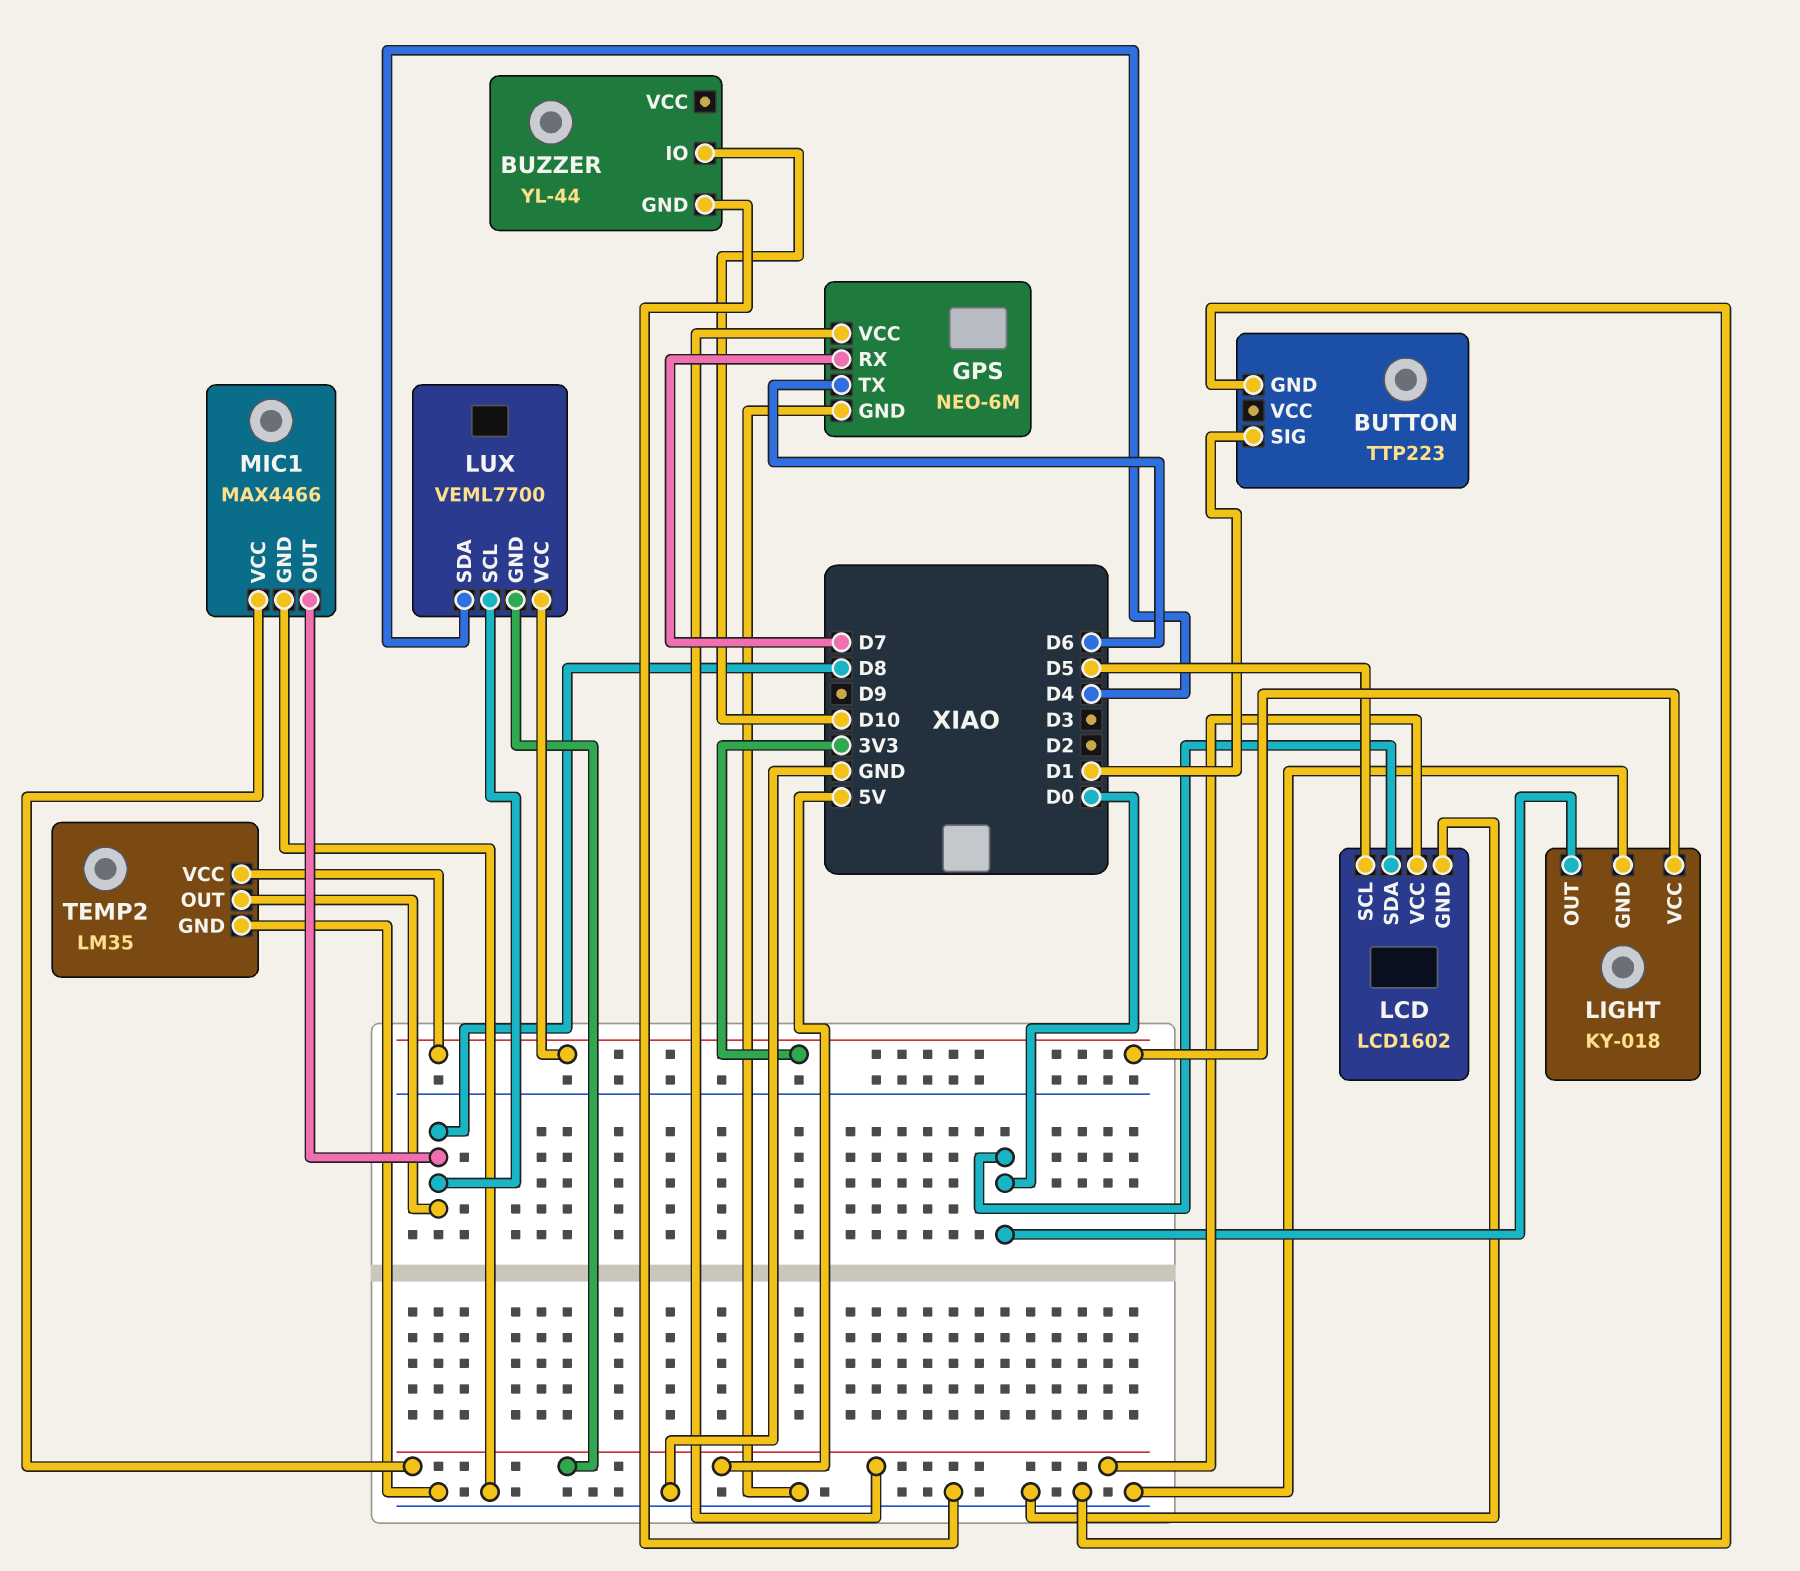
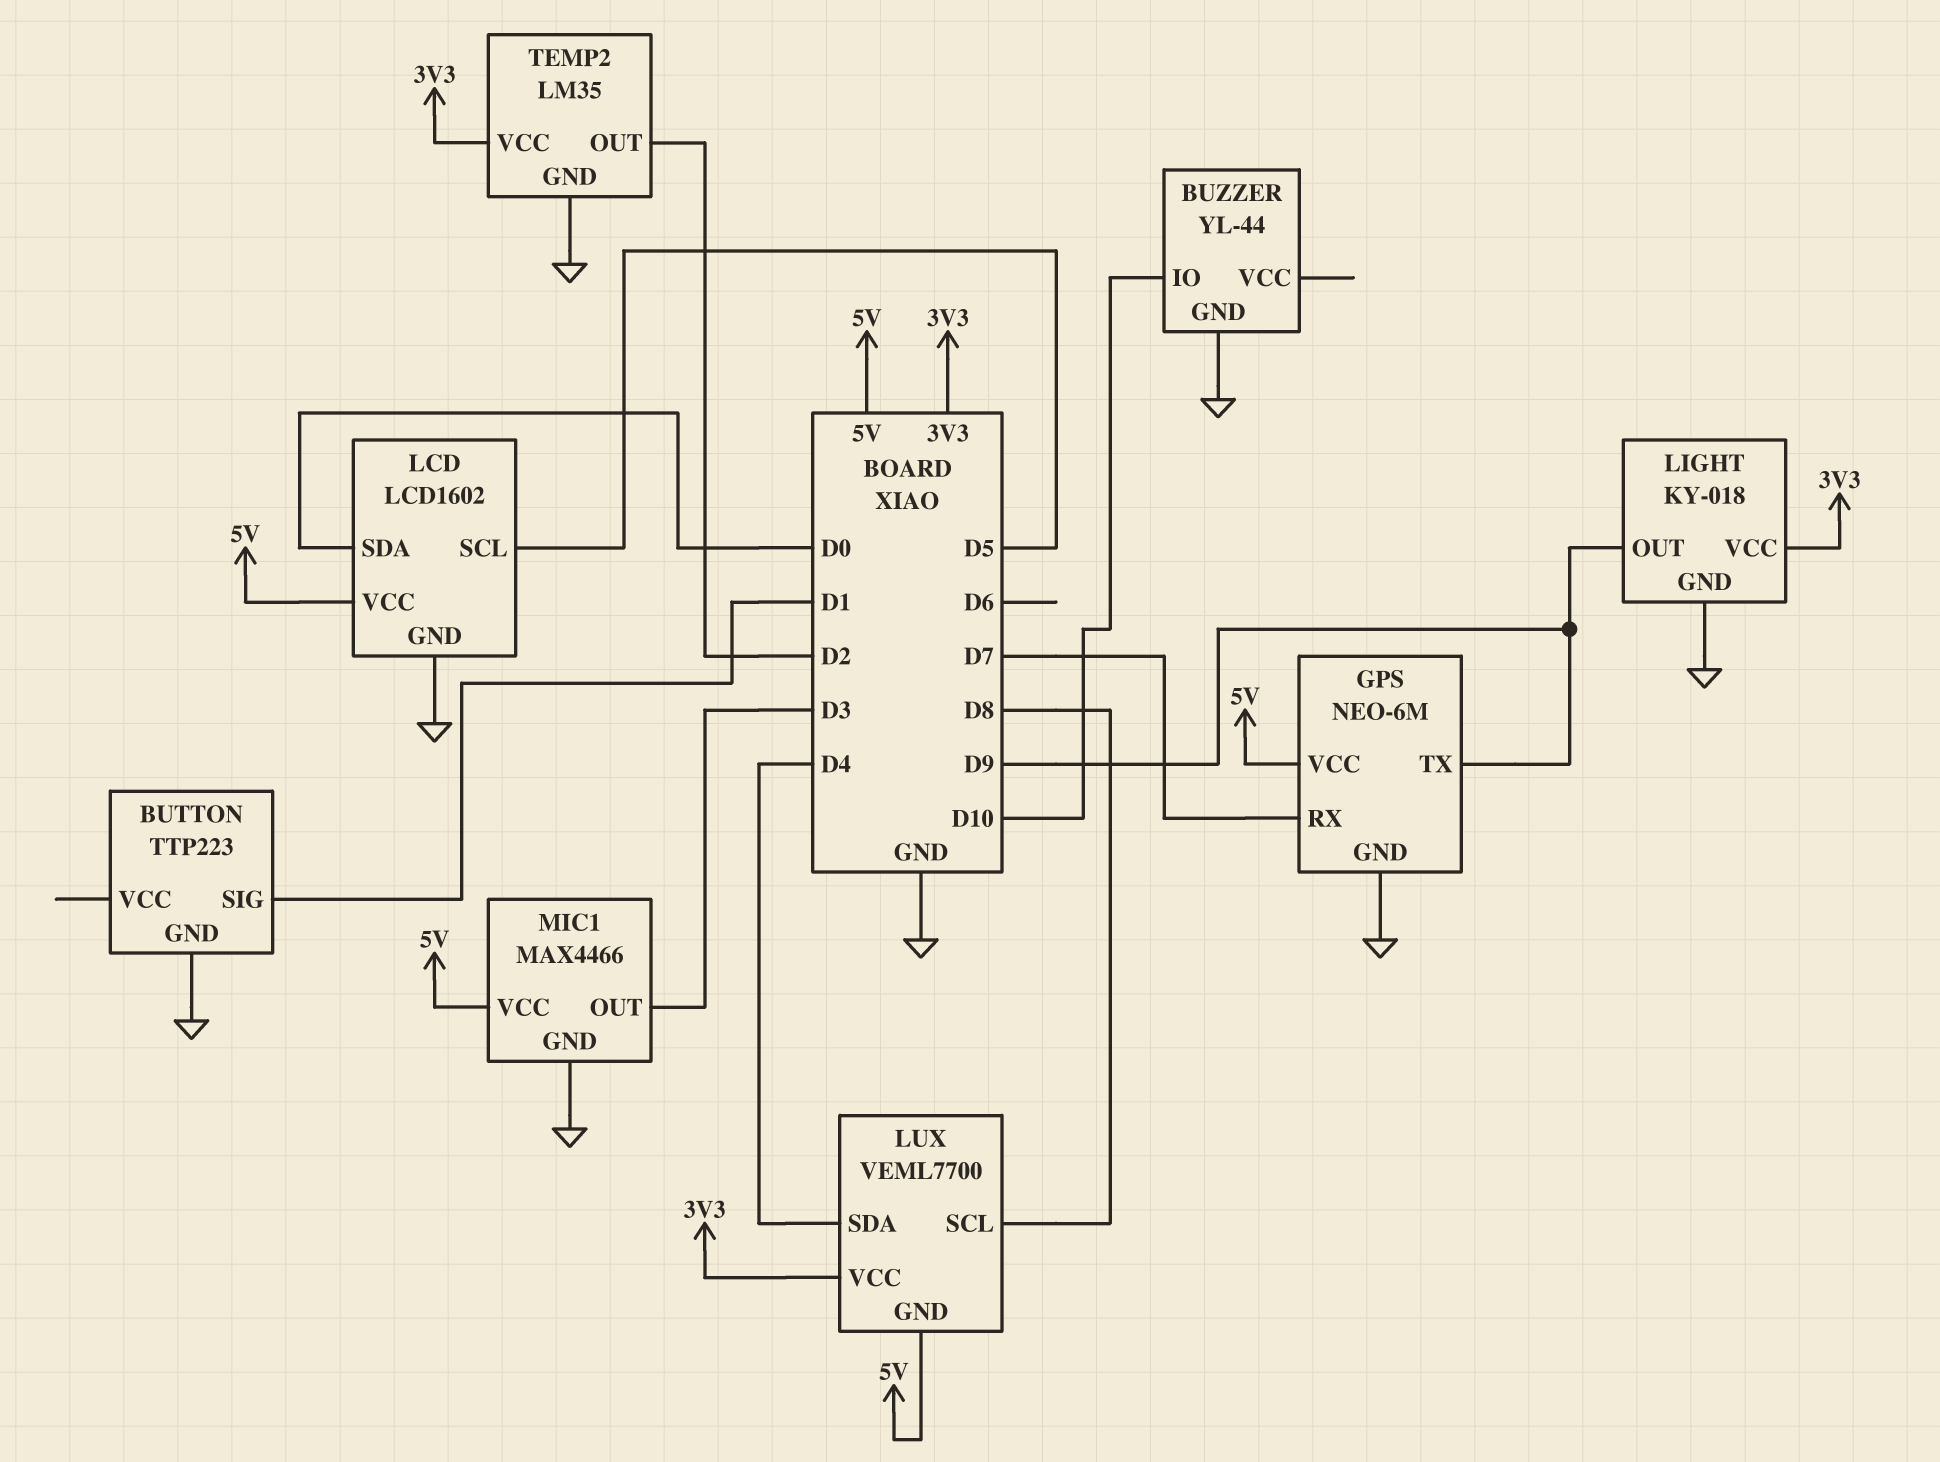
GPS pin TX: D6 -> D9
LIGHT pin OUT: D0 -> D9
MIC1 pin OUT: D8 -> D3
TEMP2 pin OUT: D8 -> D2

